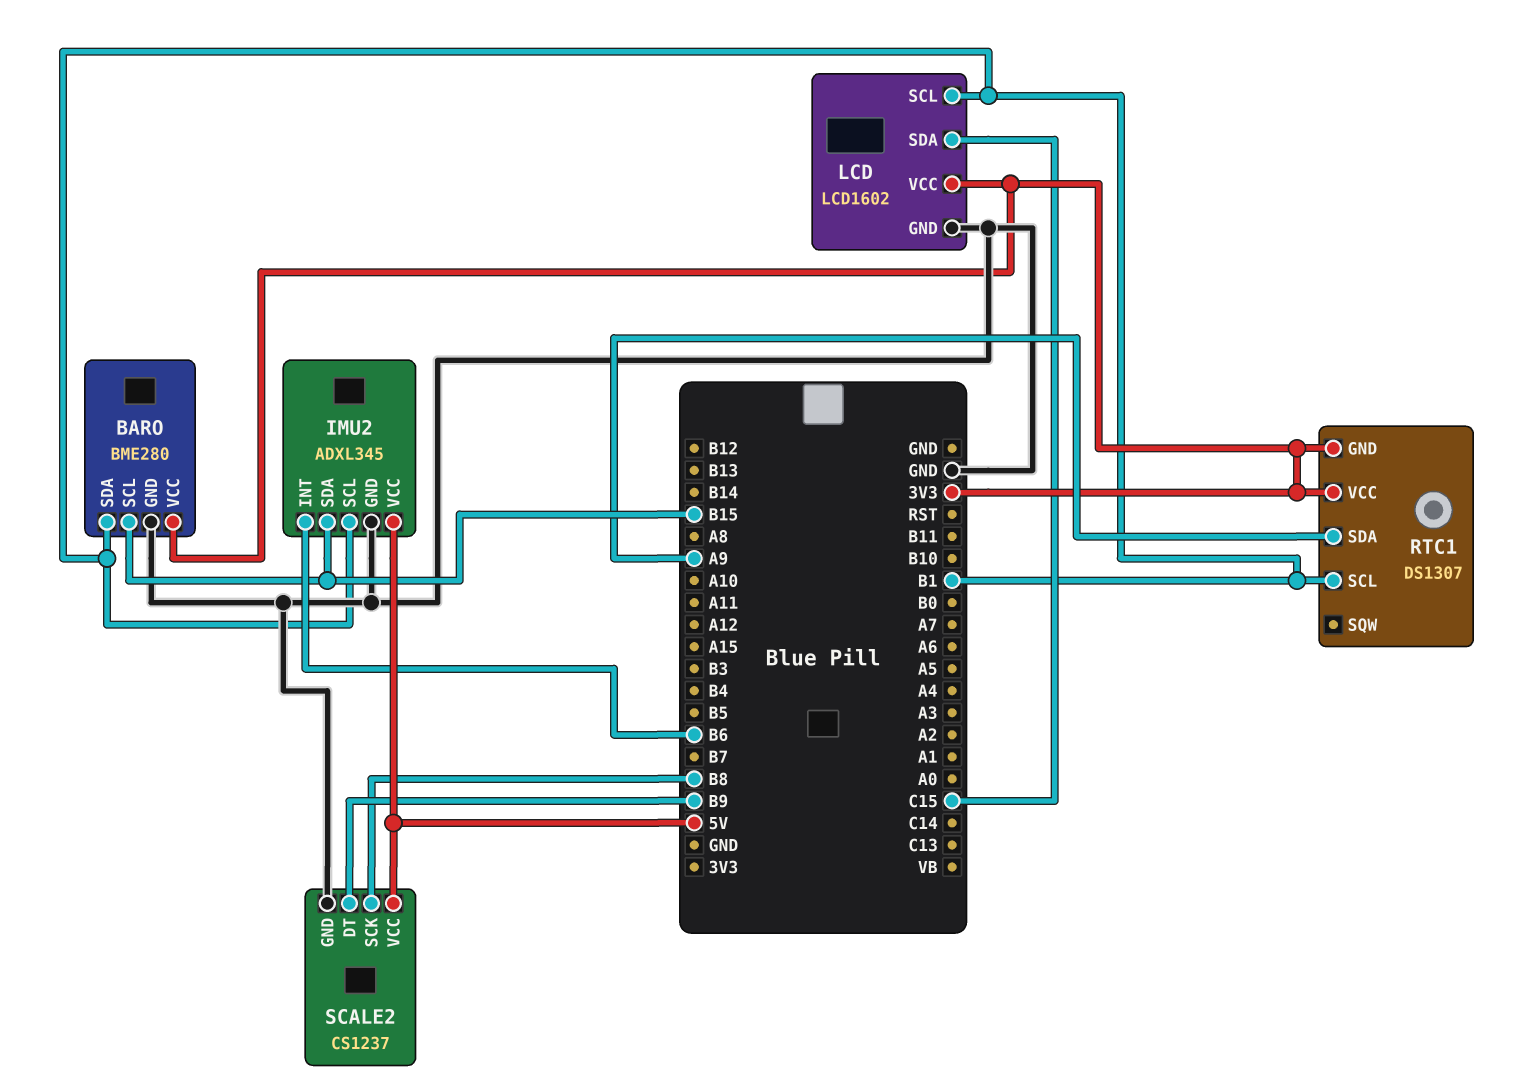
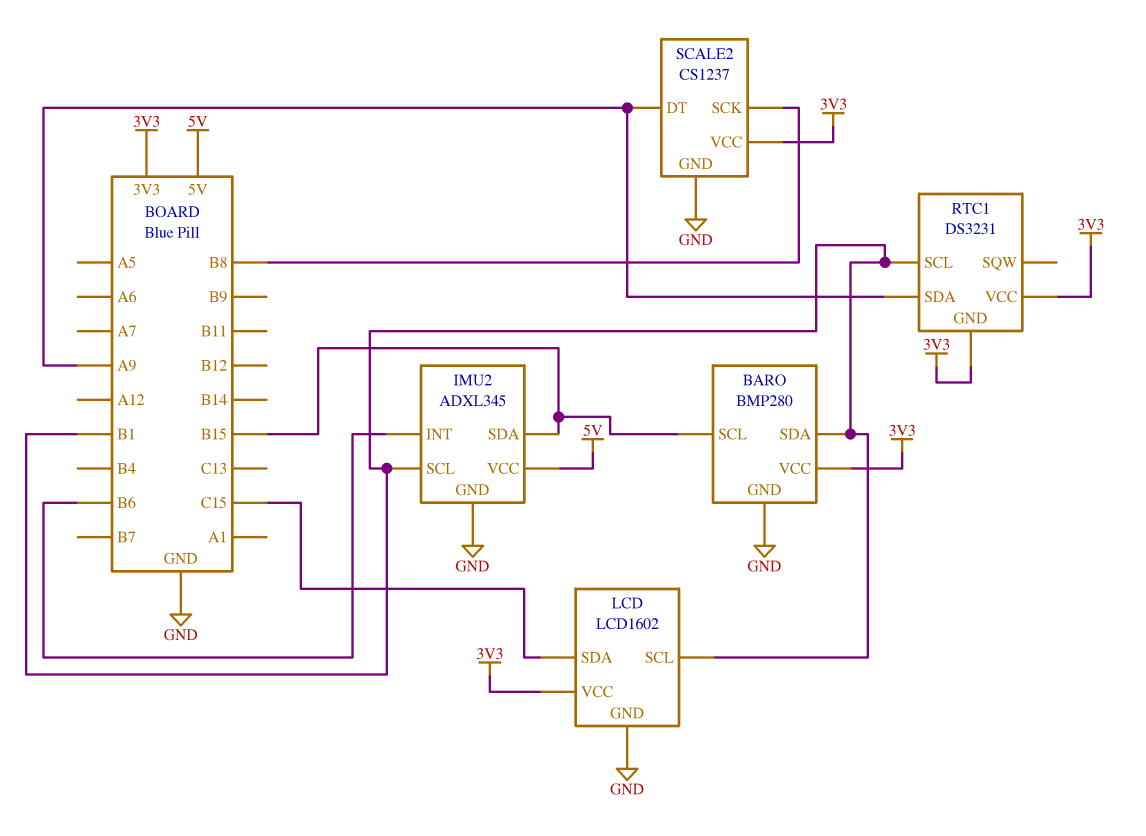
BARO: BME280 -> BMP280
RTC1: DS1307 -> DS3231
SCALE2 pin DT: B9 -> A9
SCALE2 pin VCC: 5V -> 3V3

